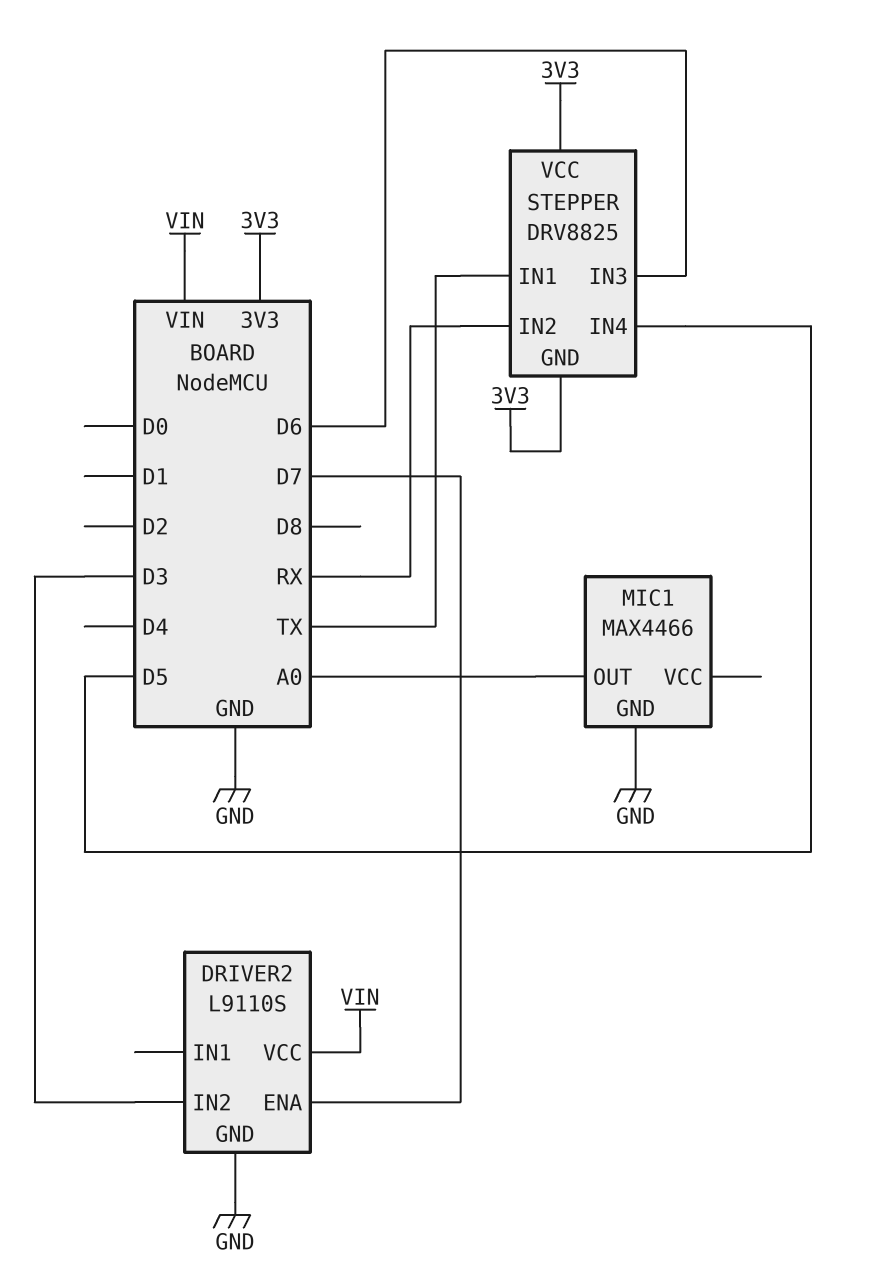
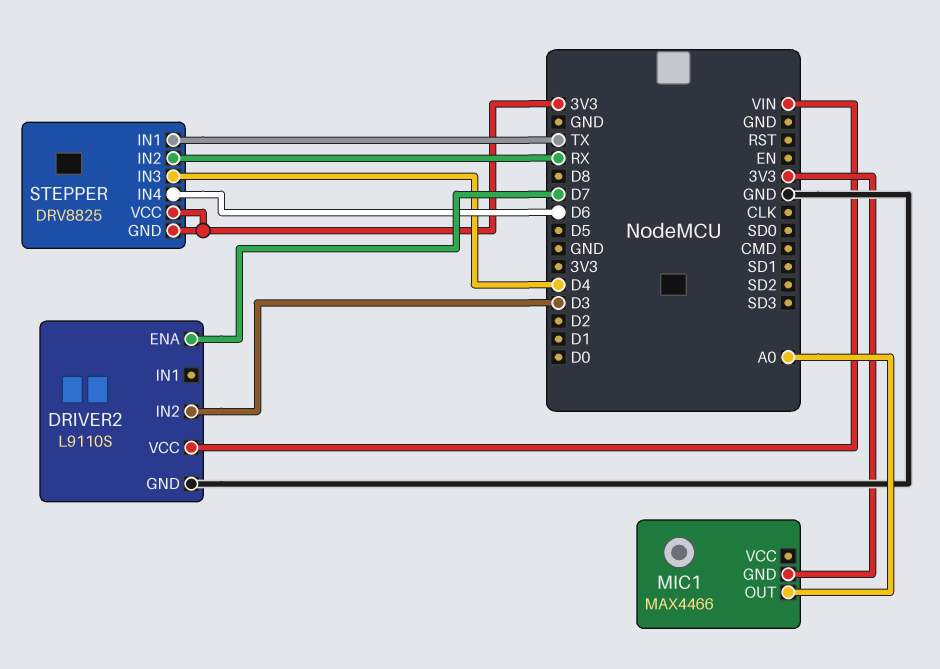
MIC1 pin GND: GND -> 3V3
STEPPER pin IN3: D6 -> D4
STEPPER pin IN4: D5 -> D6

